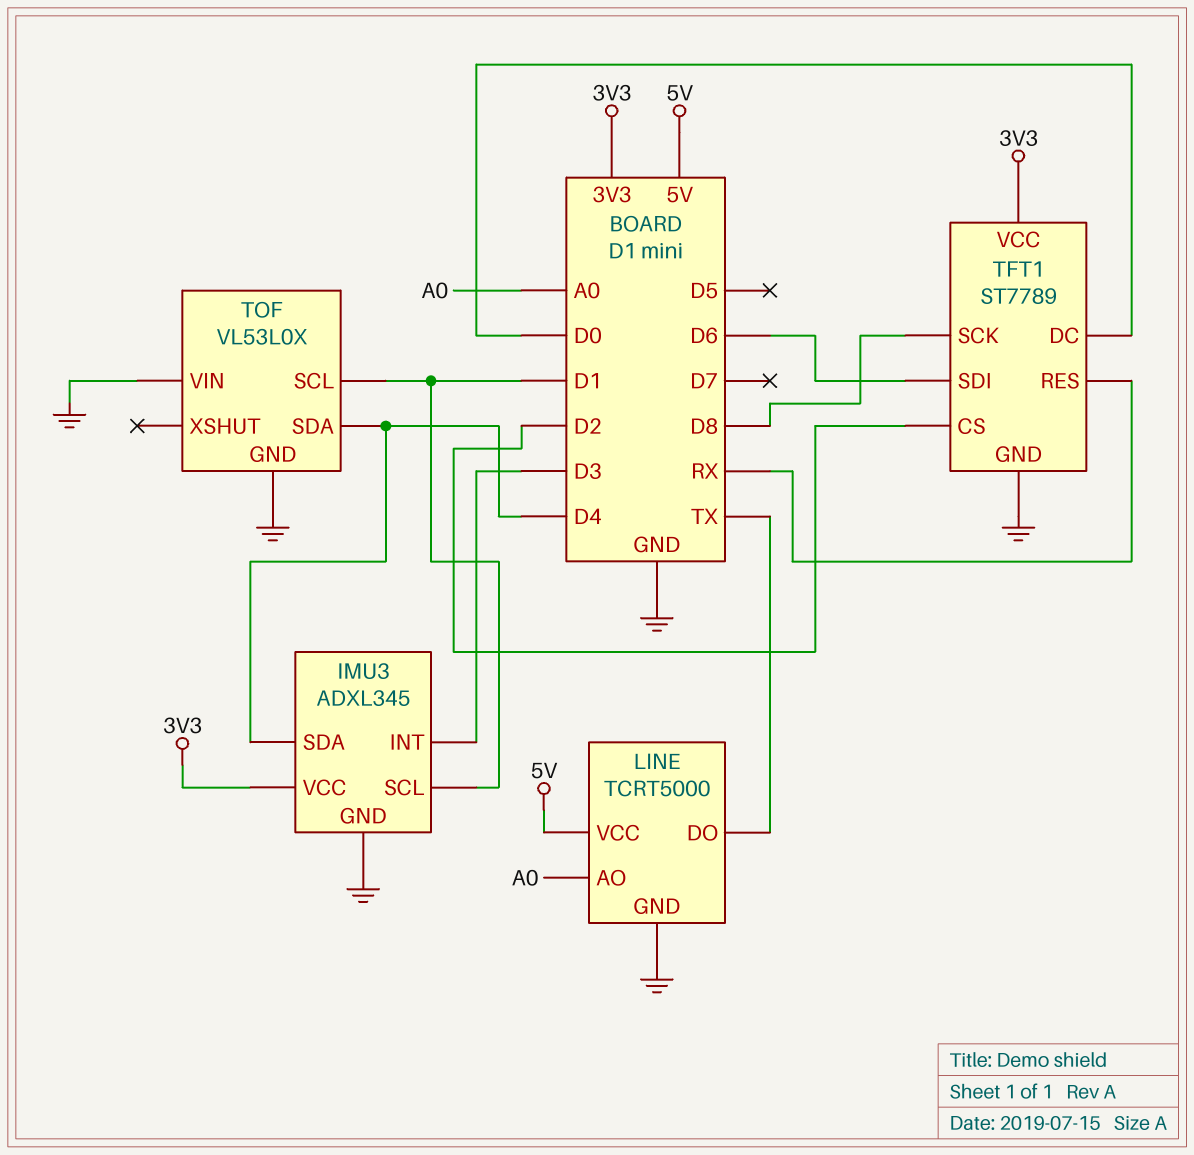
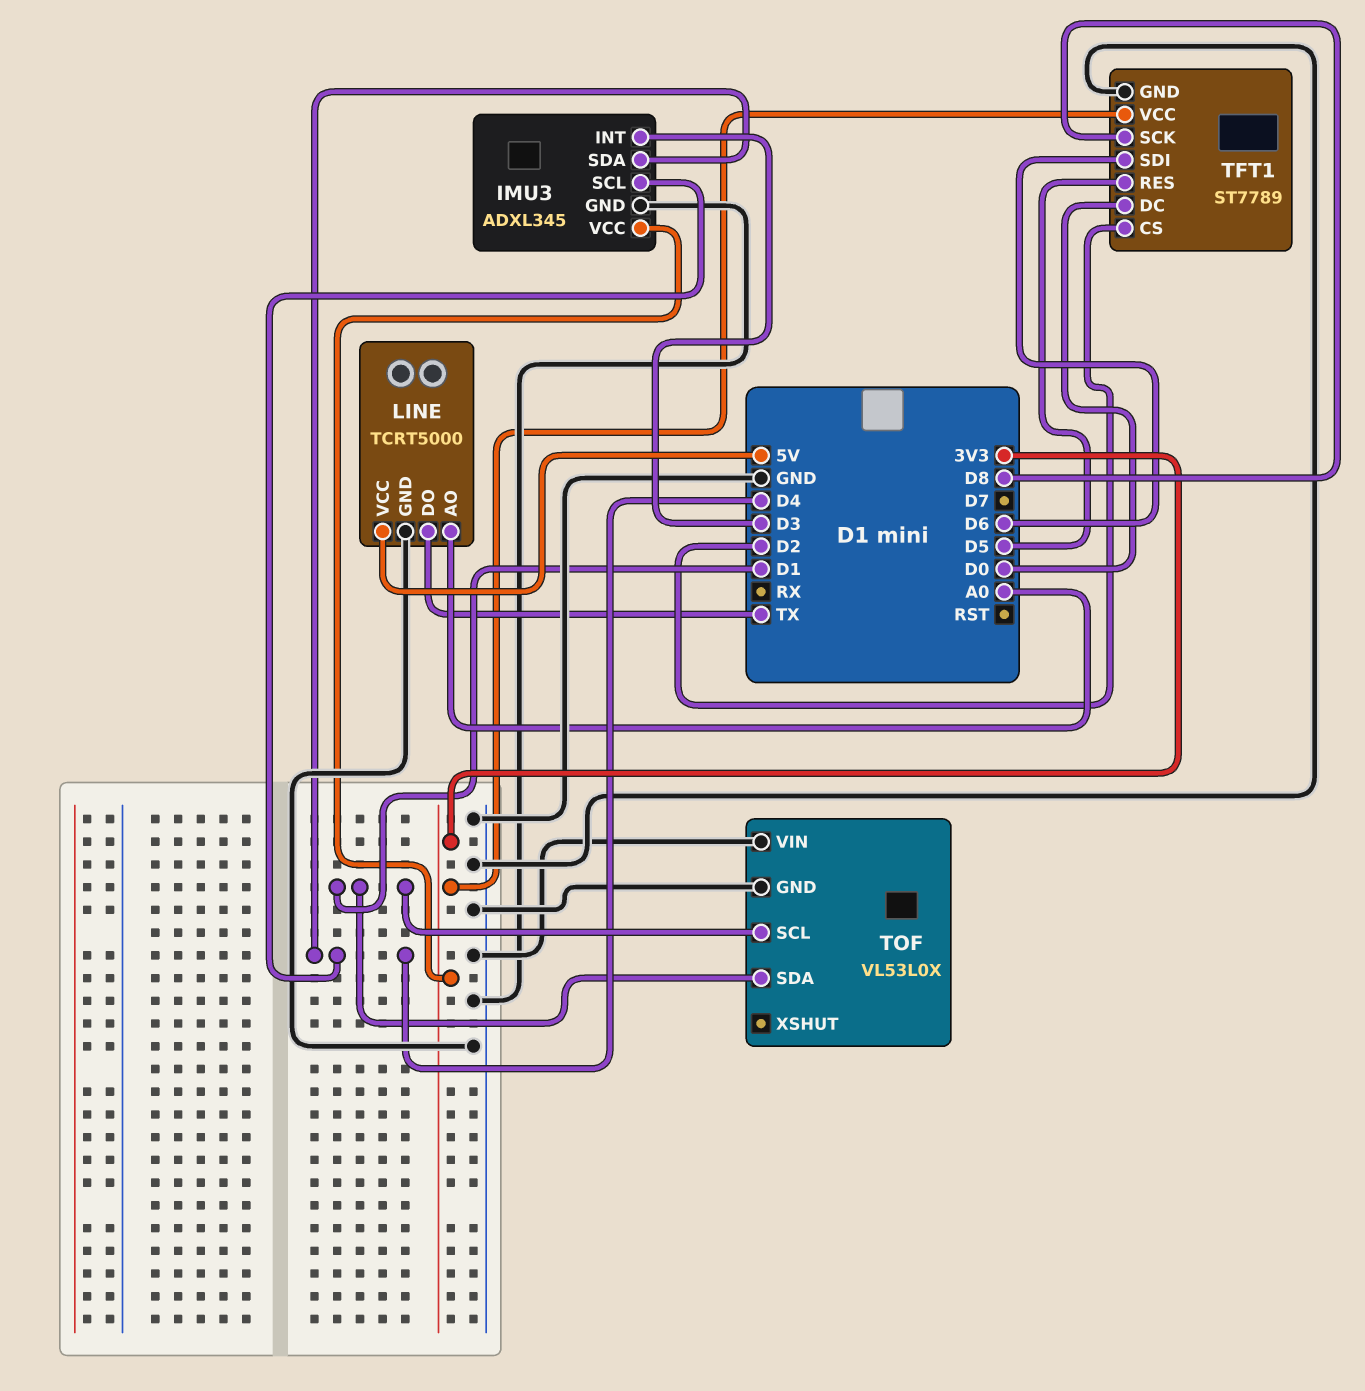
IMU3 pin SCL: D1 -> D4
TFT1 pin RES: RX -> D5
TOF pin SDA: D4 -> D1

